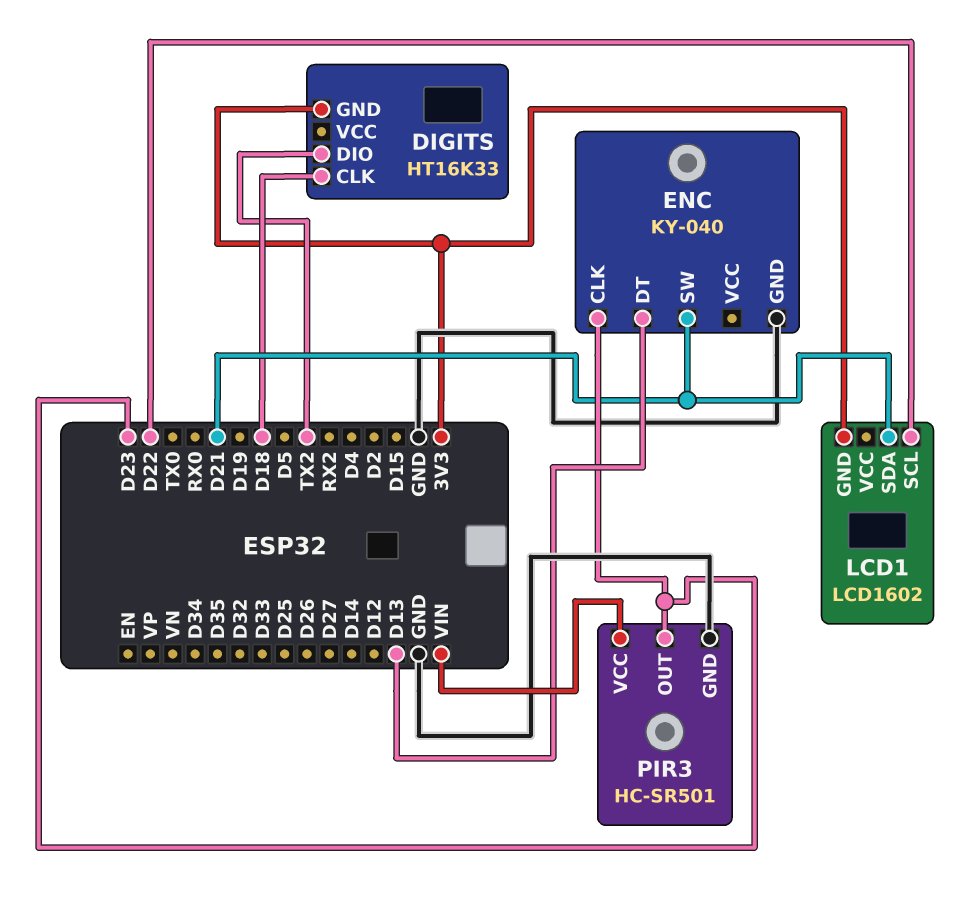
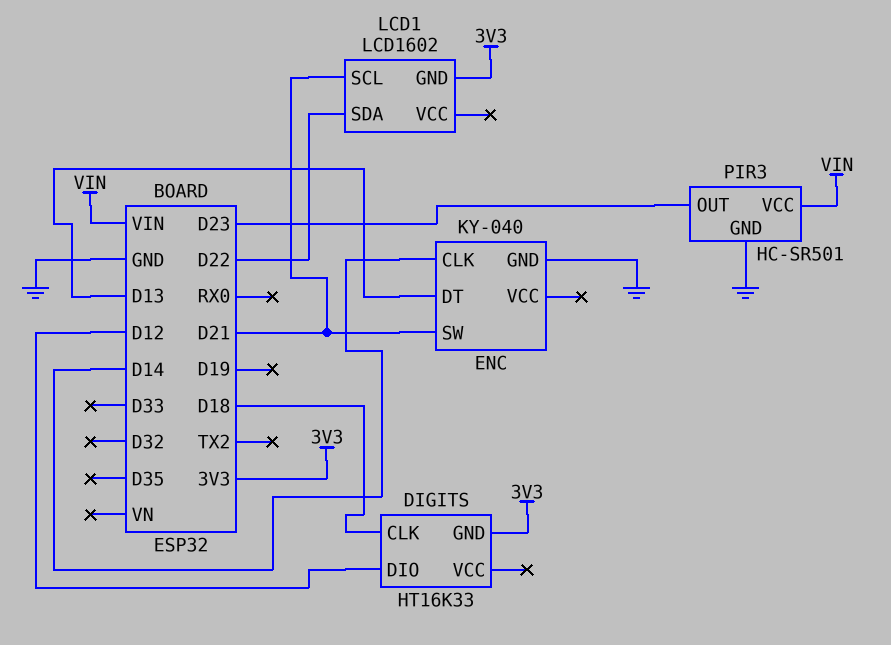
DIGITS pin DIO: TX2 -> D12
ENC pin CLK: D23 -> D14
LCD1 pin SCL: D22 -> D21
LCD1 pin SDA: D21 -> D22

